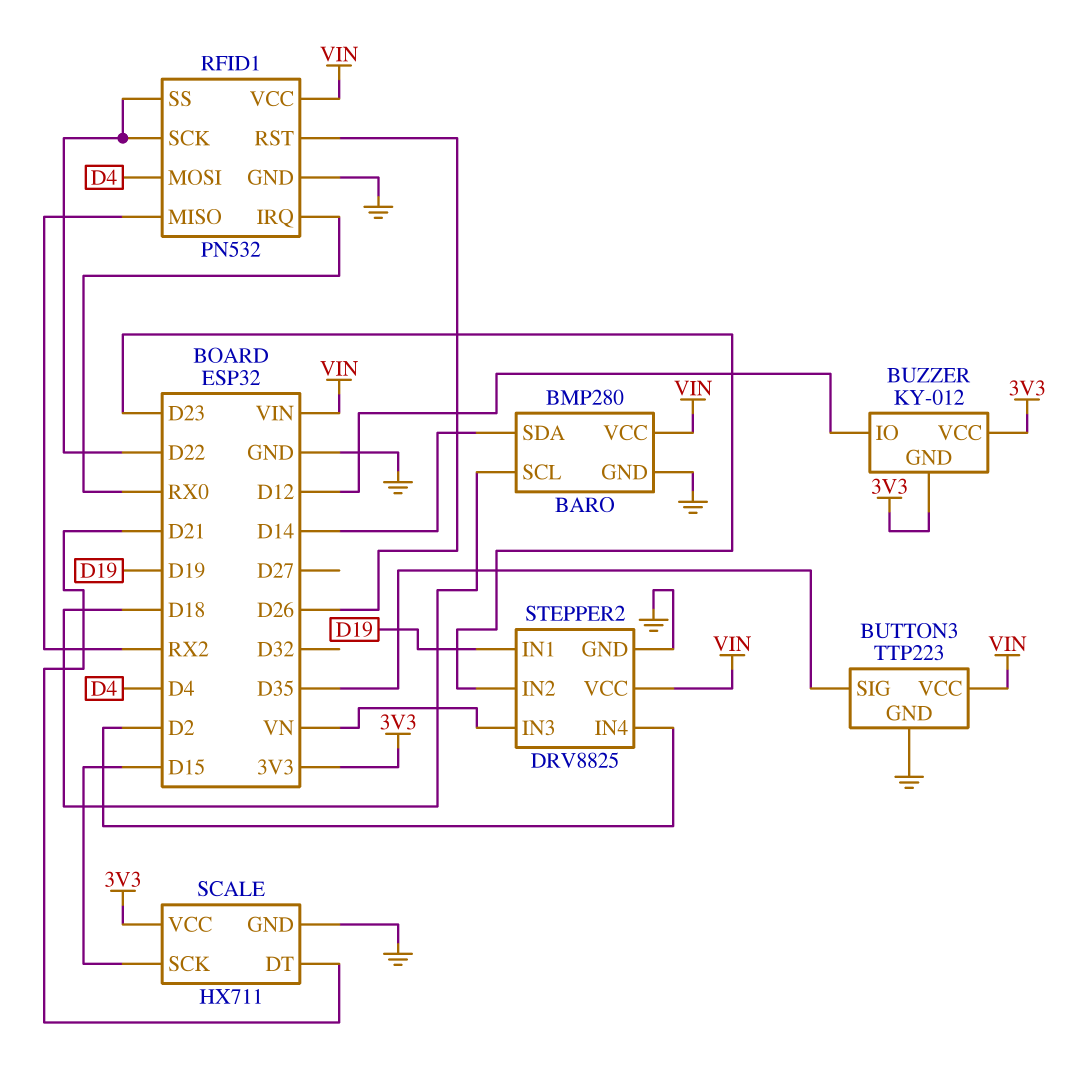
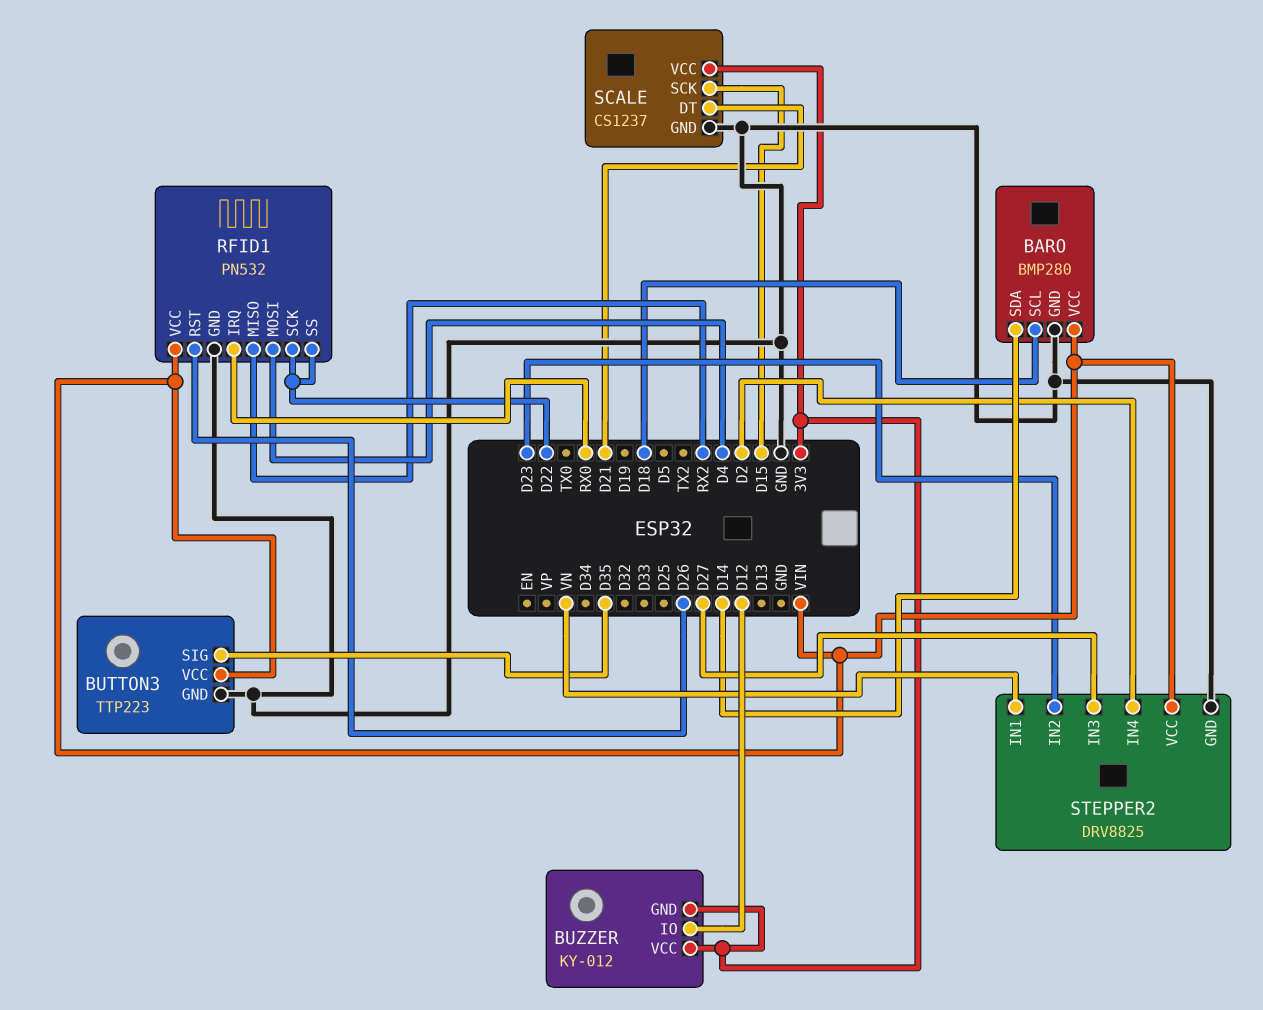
SCALE: HX711 -> CS1237
STEPPER2 pin IN1: D19 -> VN
STEPPER2 pin IN3: VN -> D27

